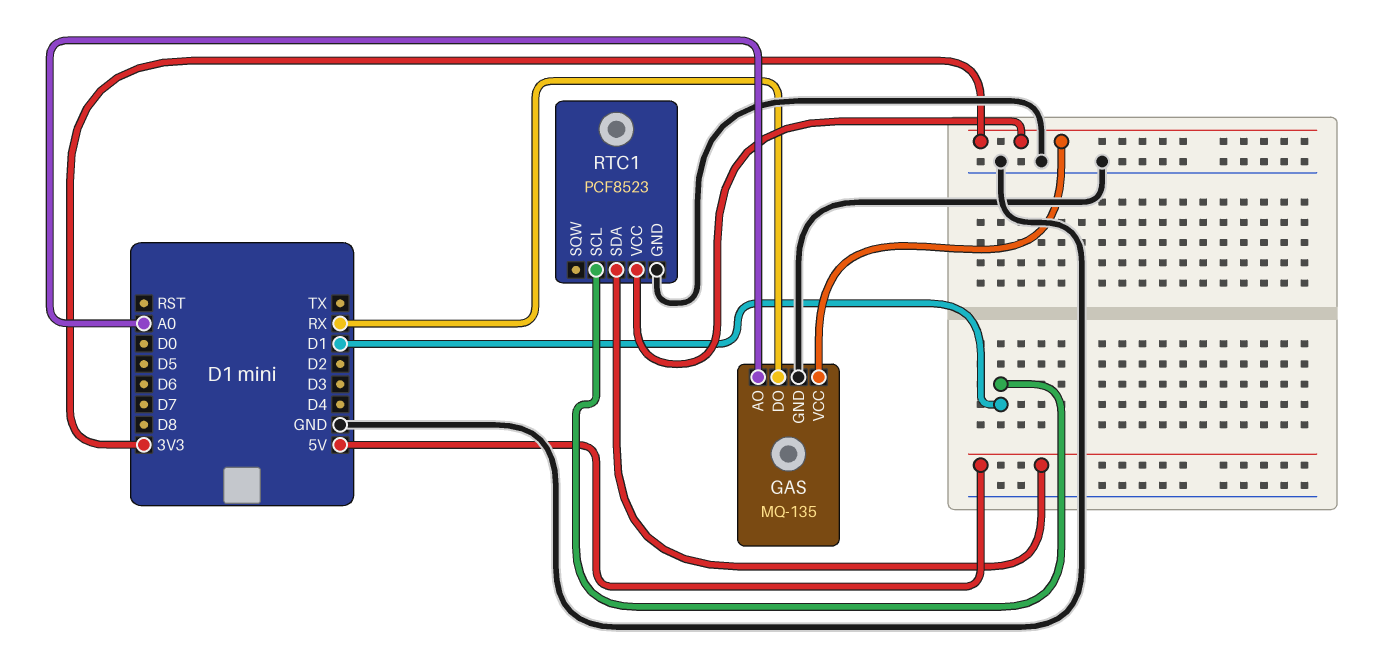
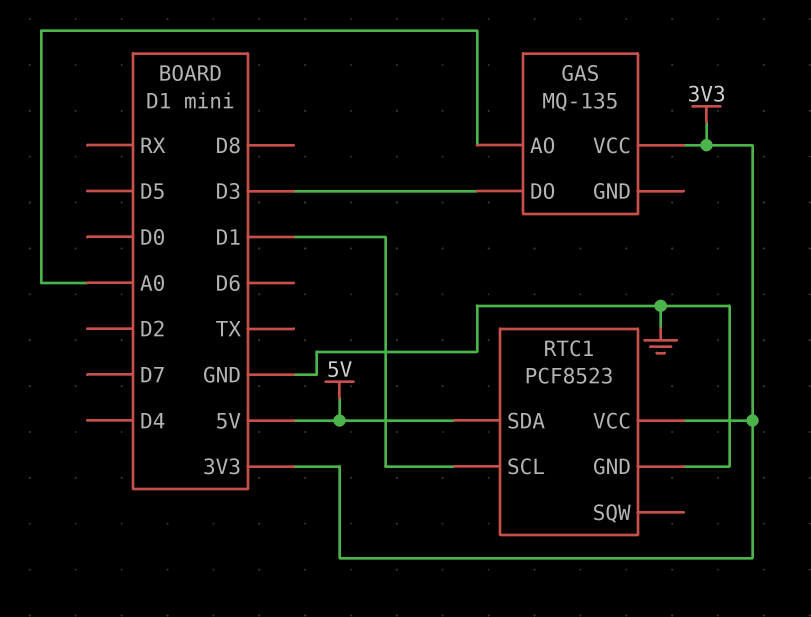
GAS pin DO: RX -> D3
GAS pin GND: GND -> none

